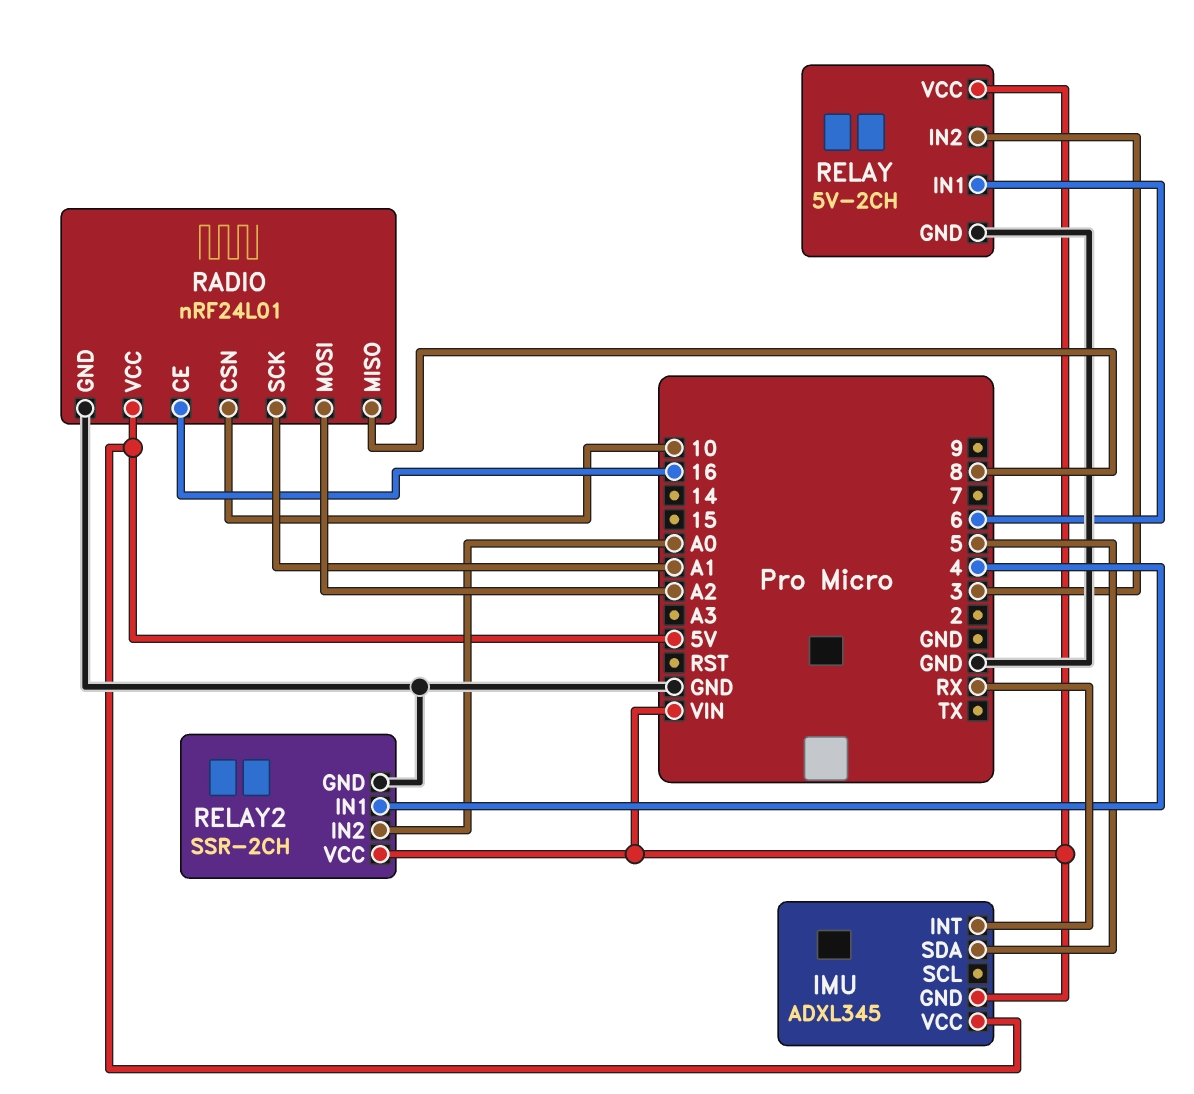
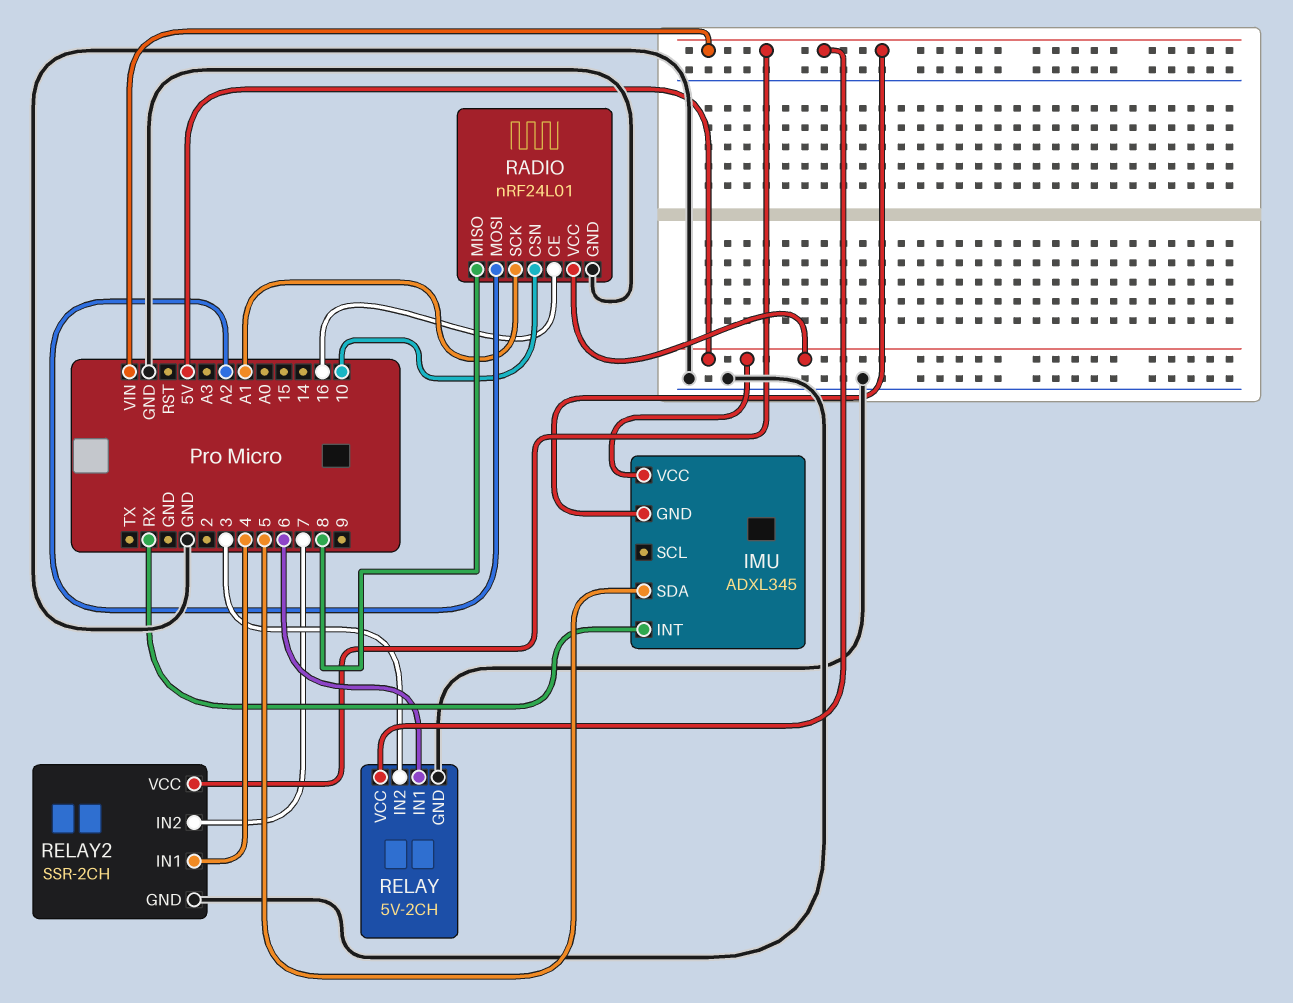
RELAY2 pin IN2: A0 -> 7

